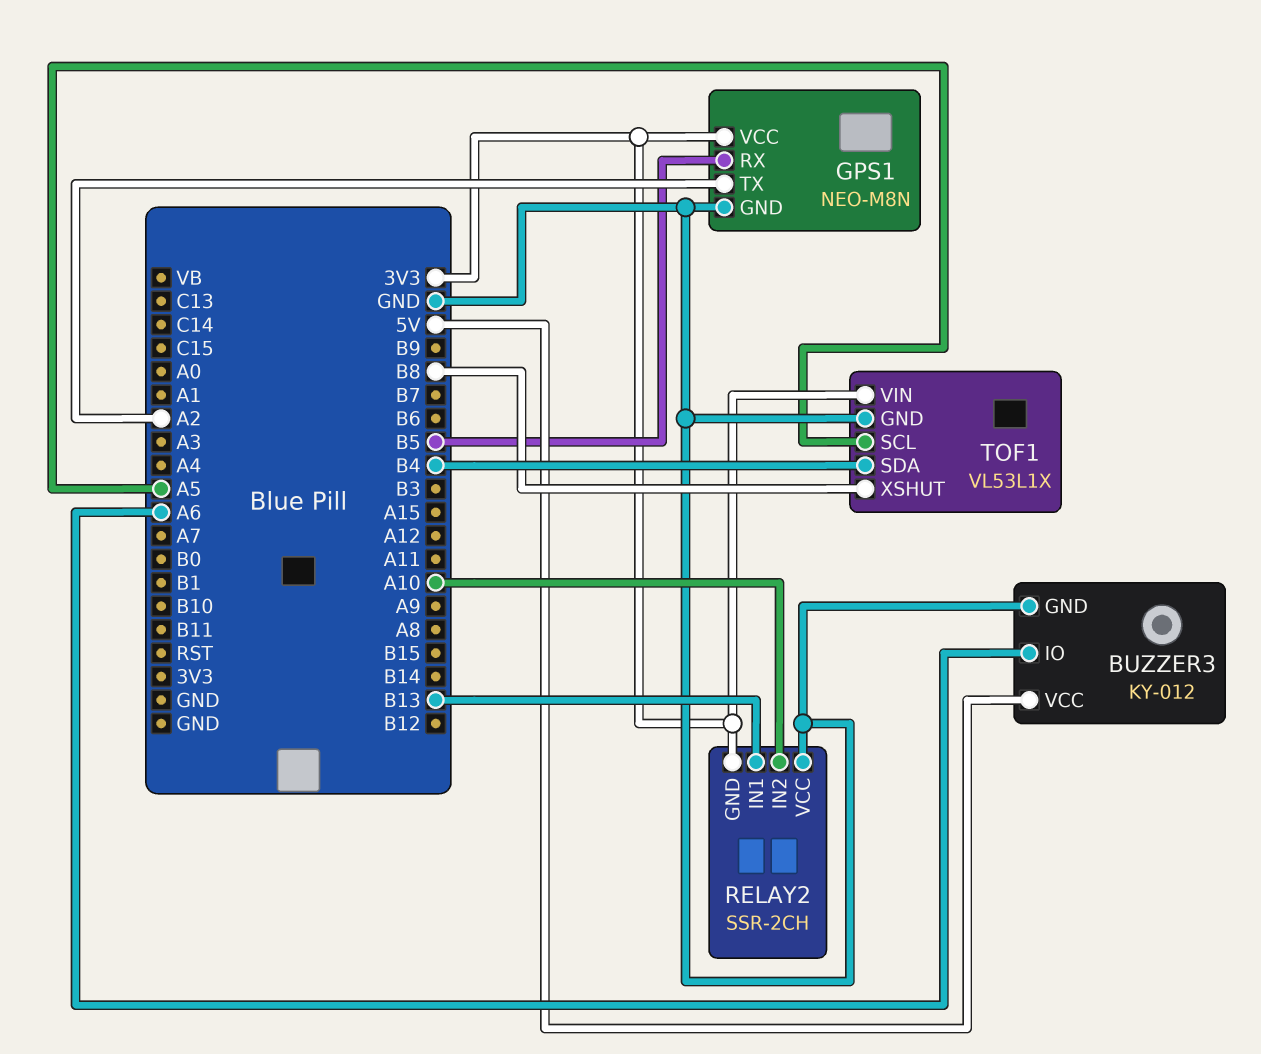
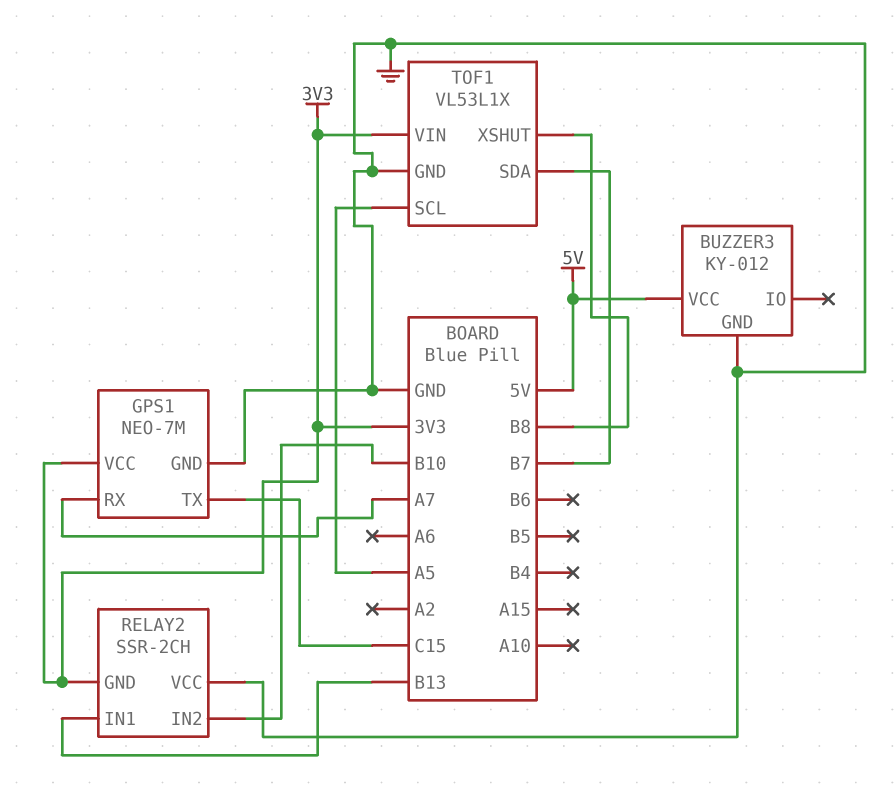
BUZZER3 pin IO: A6 -> none
GPS1: NEO-M8N -> NEO-7M
GPS1 pin RX: B5 -> A7
GPS1 pin TX: A2 -> C15
RELAY2 pin IN2: A10 -> B10
TOF1 pin SDA: B4 -> B7

